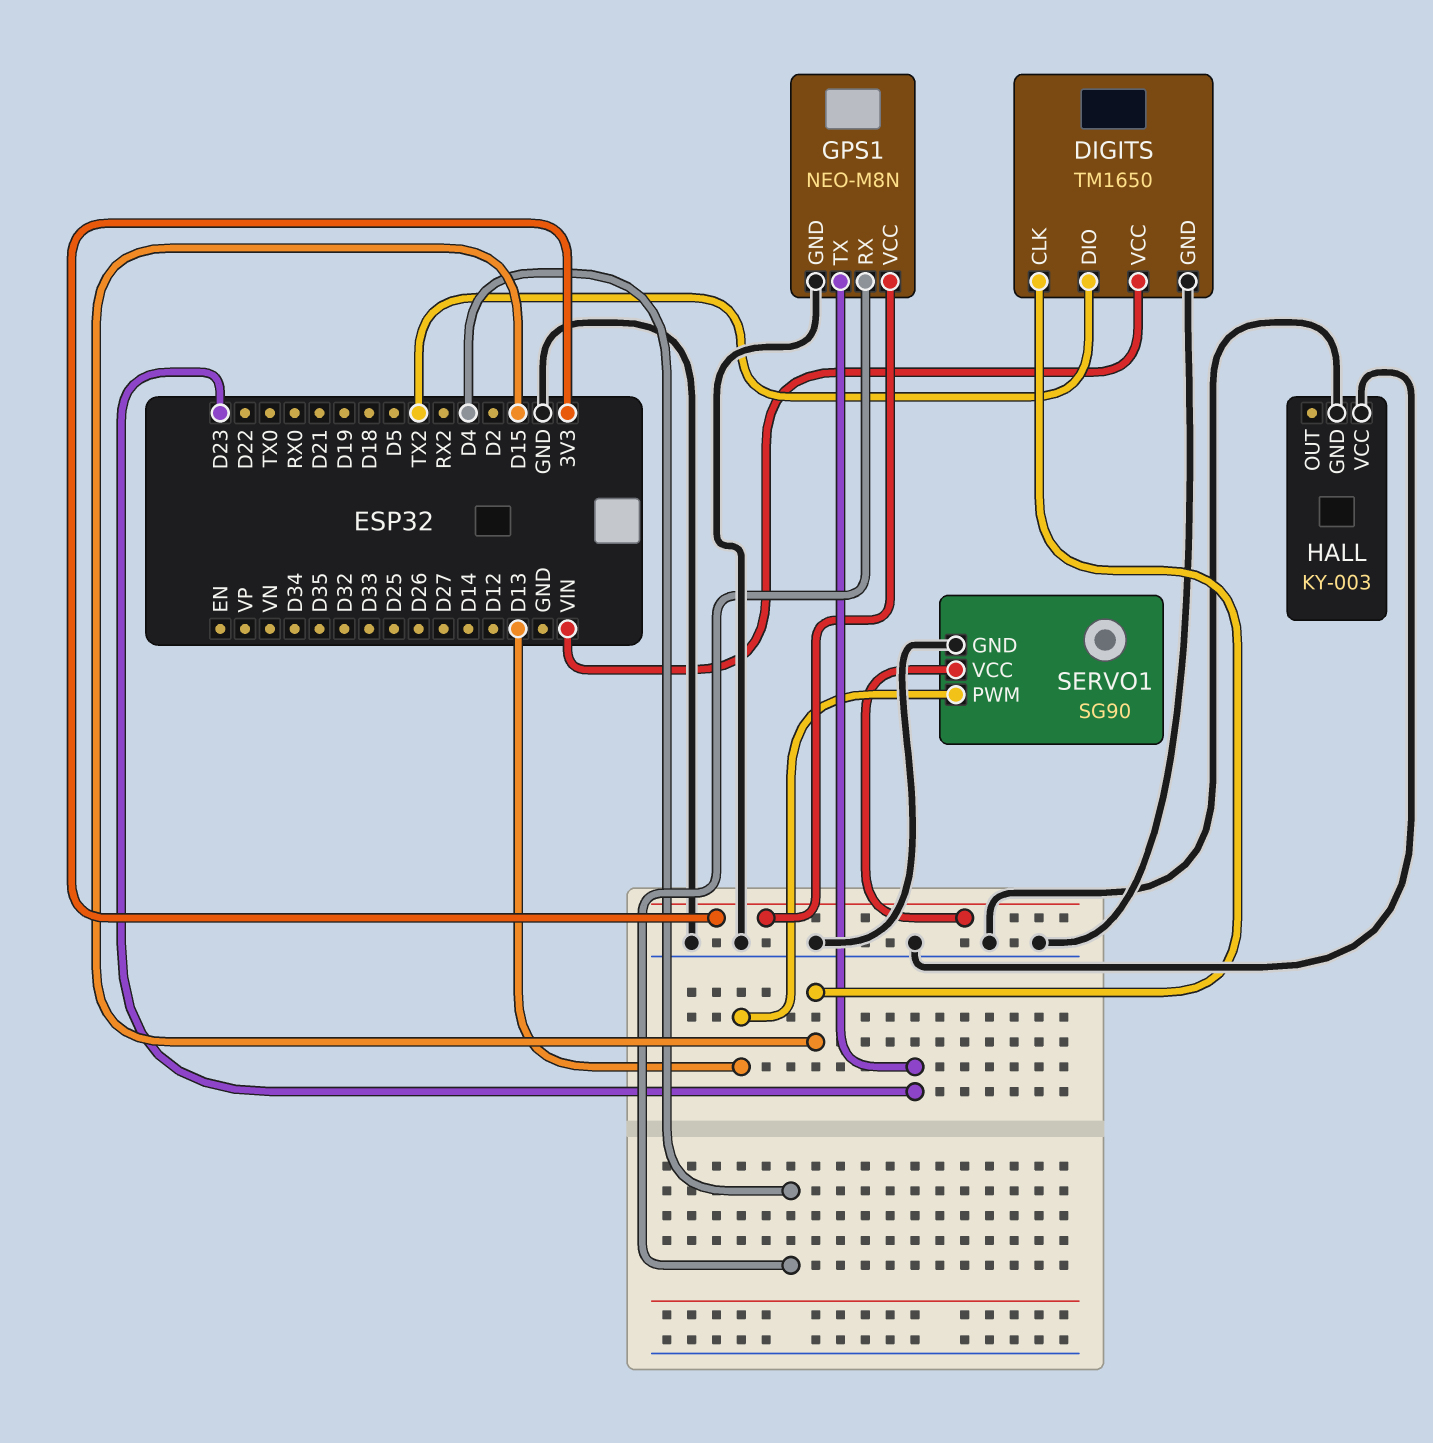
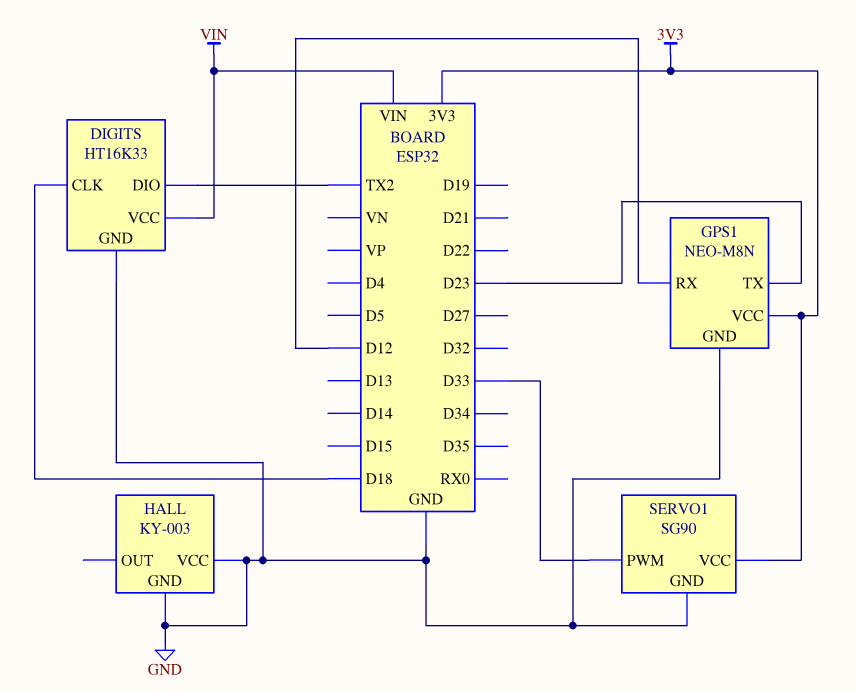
DIGITS: TM1650 -> HT16K33
DIGITS pin CLK: D15 -> D18
GPS1 pin RX: D4 -> D12
SERVO1 pin PWM: D13 -> D33

